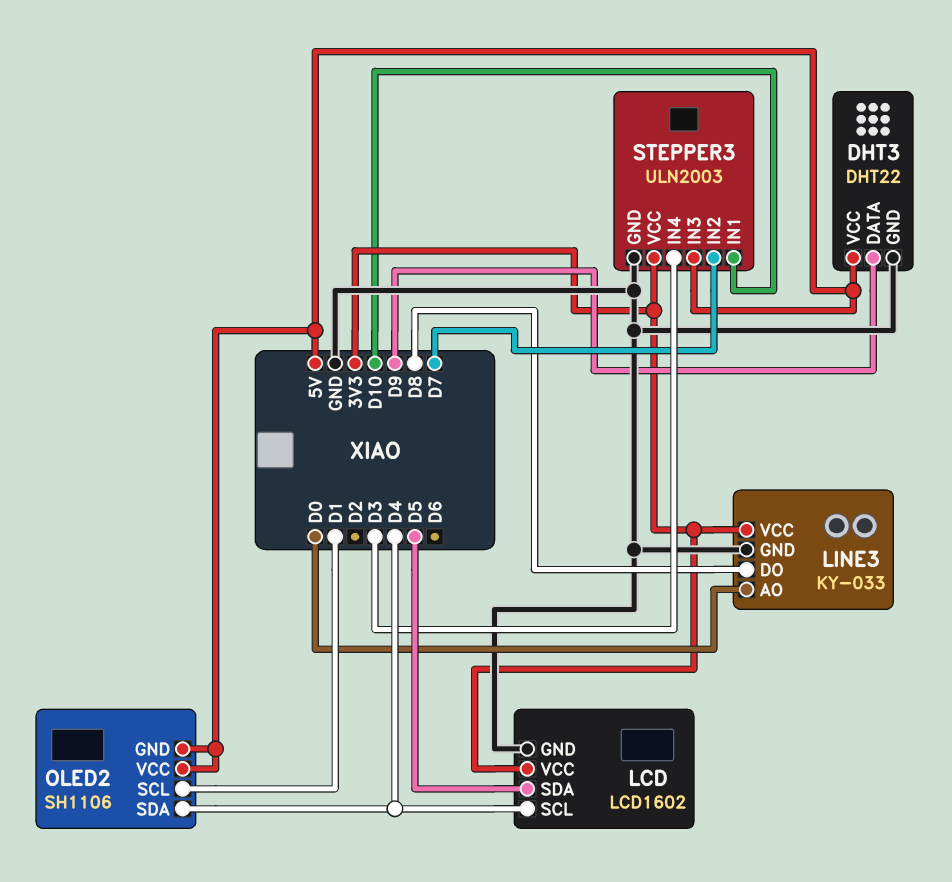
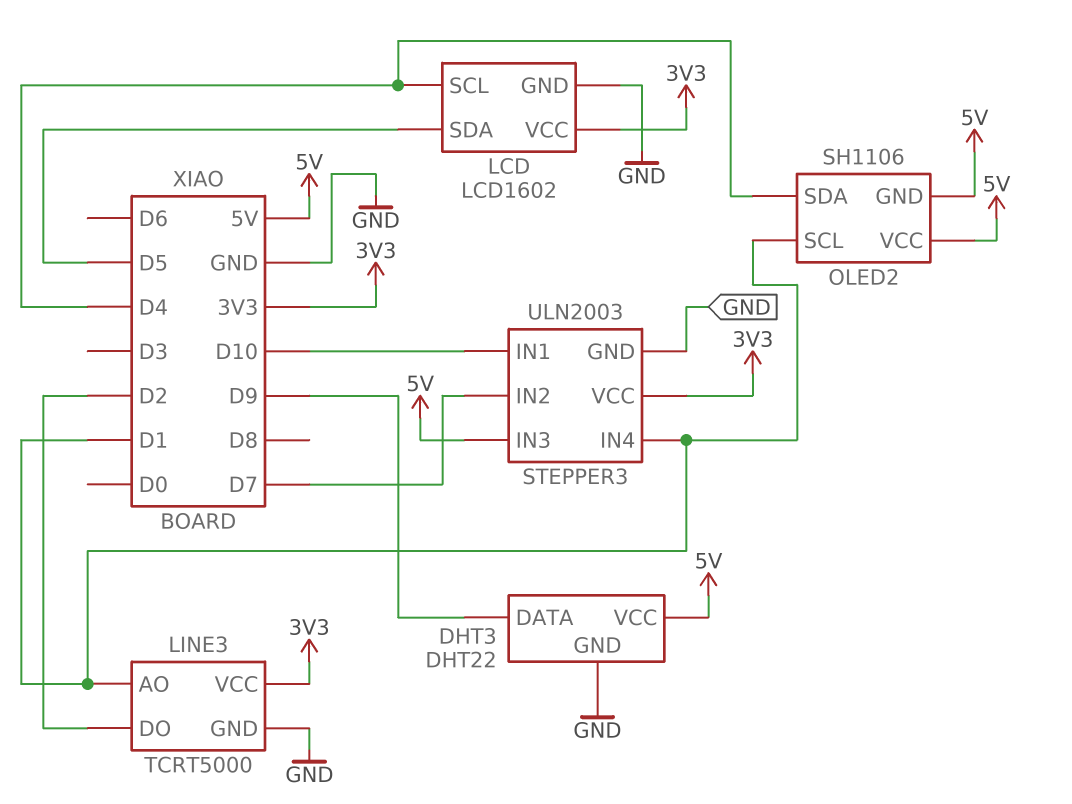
LINE3: KY-033 -> TCRT5000
LINE3 pin AO: D0 -> D1
LINE3 pin DO: D8 -> D2
STEPPER3 pin IN4: D3 -> D1

